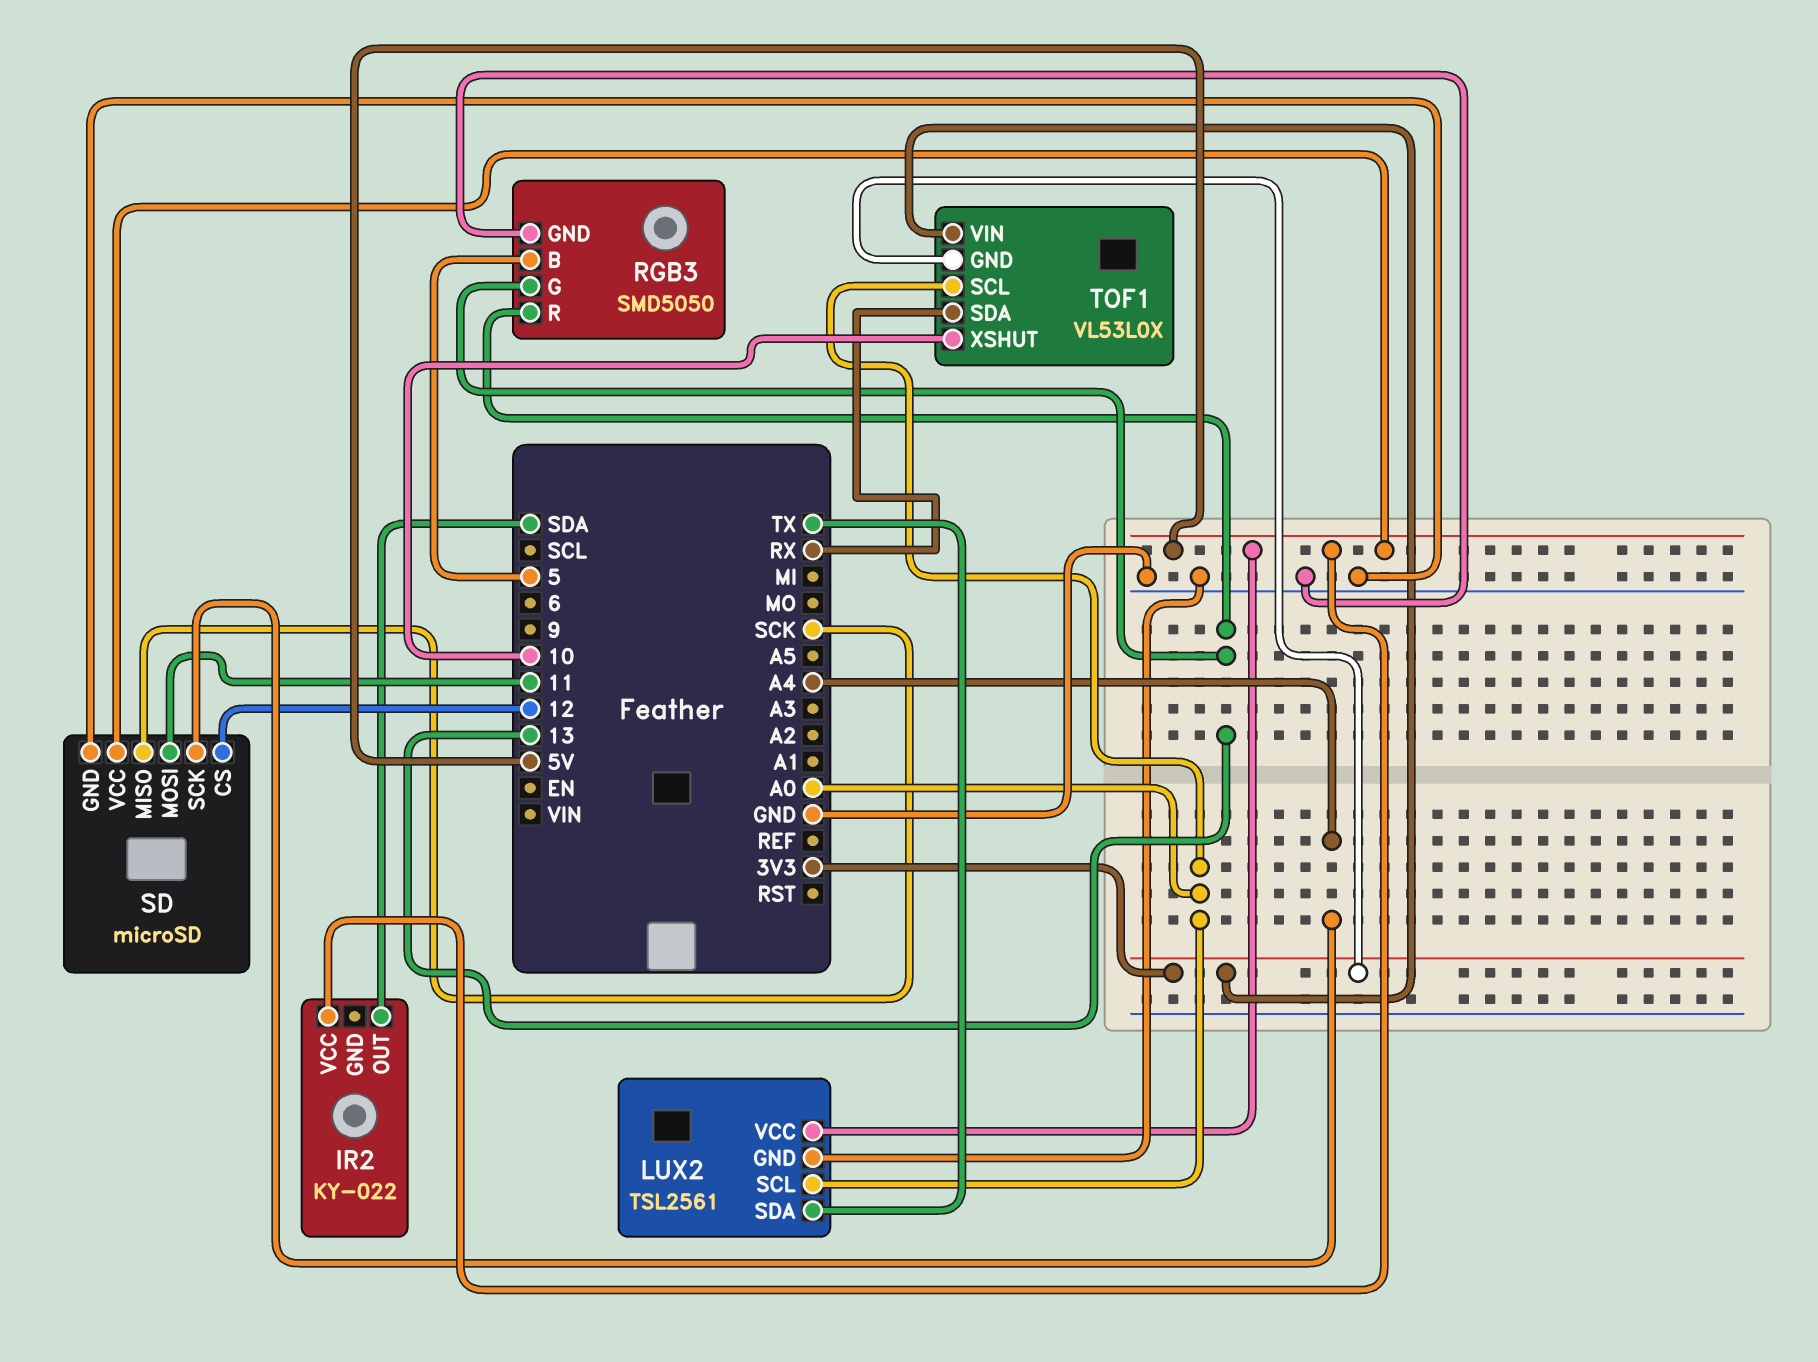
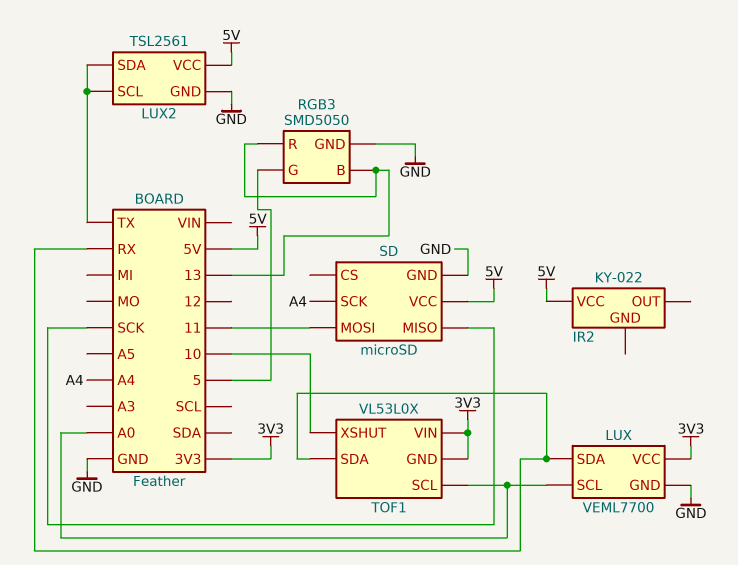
IR2 pin OUT: SDA -> none
LUX: none -> VEML7700
LUX pin GND: none -> GND
LUX pin SCL: none -> A0
LUX pin SDA: none -> RX
LUX pin VCC: none -> 3V3
LUX2 pin SCL: A0 -> TX
RGB3 pin B: 5 -> 13
RGB3 pin G: 13 -> 5
SD pin CS: 12 -> none

